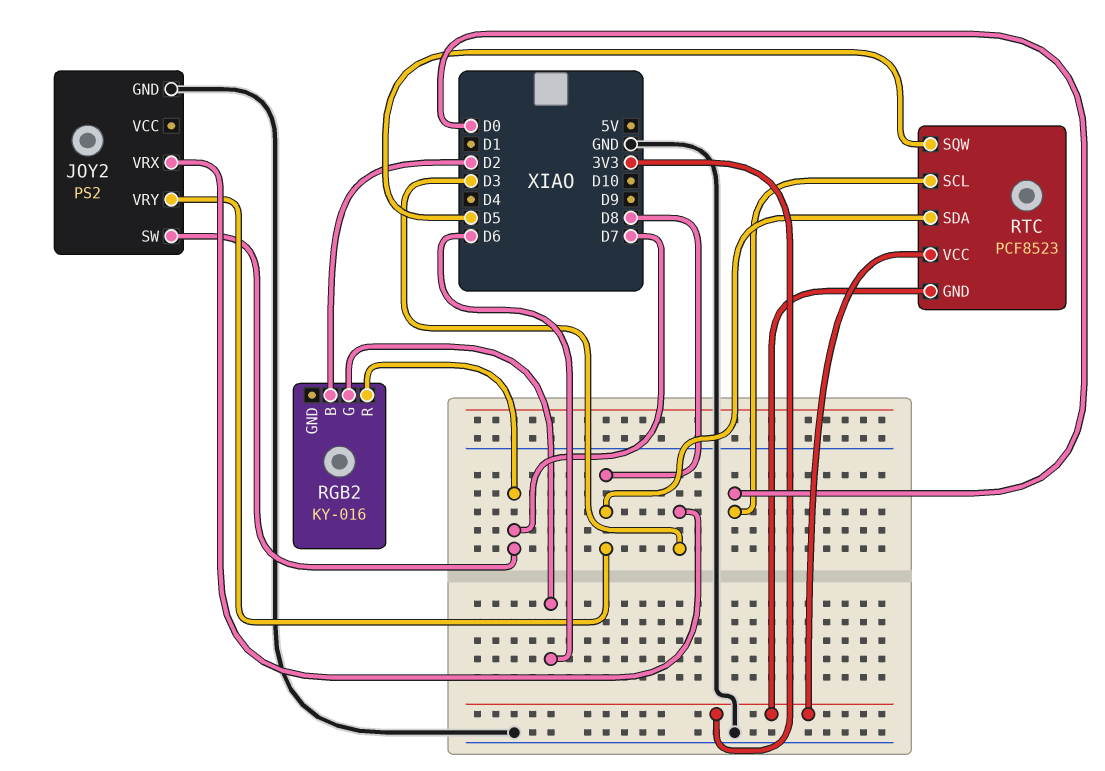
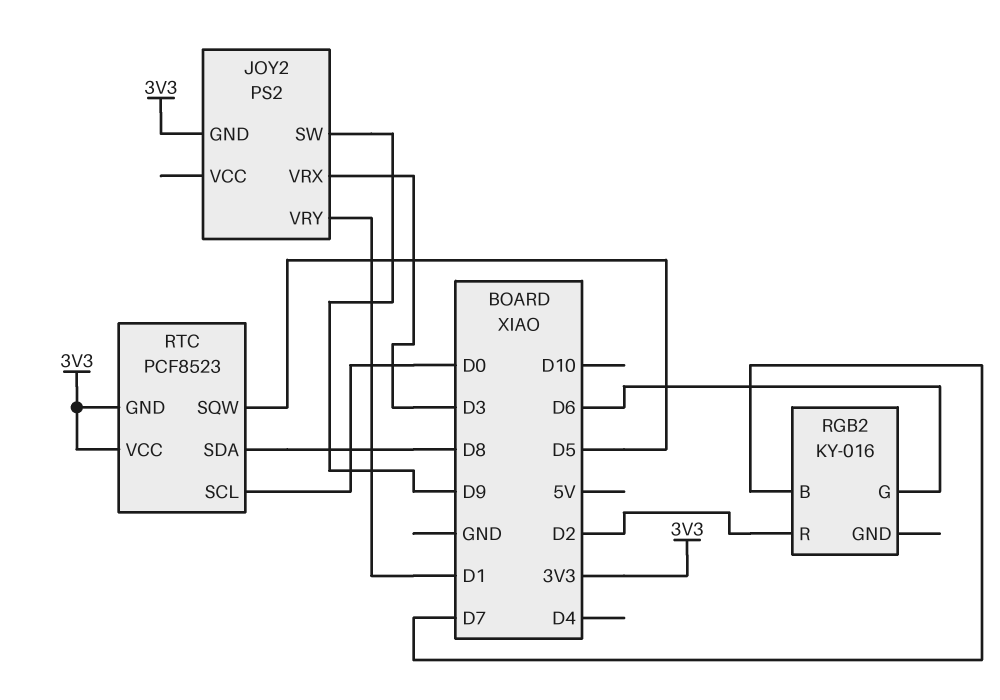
JOY2 pin GND: GND -> 3V3
JOY2 pin SW: D7 -> D9
JOY2 pin VRY: D8 -> D1
RGB2 pin B: D2 -> D7
RGB2 pin R: D7 -> D2

